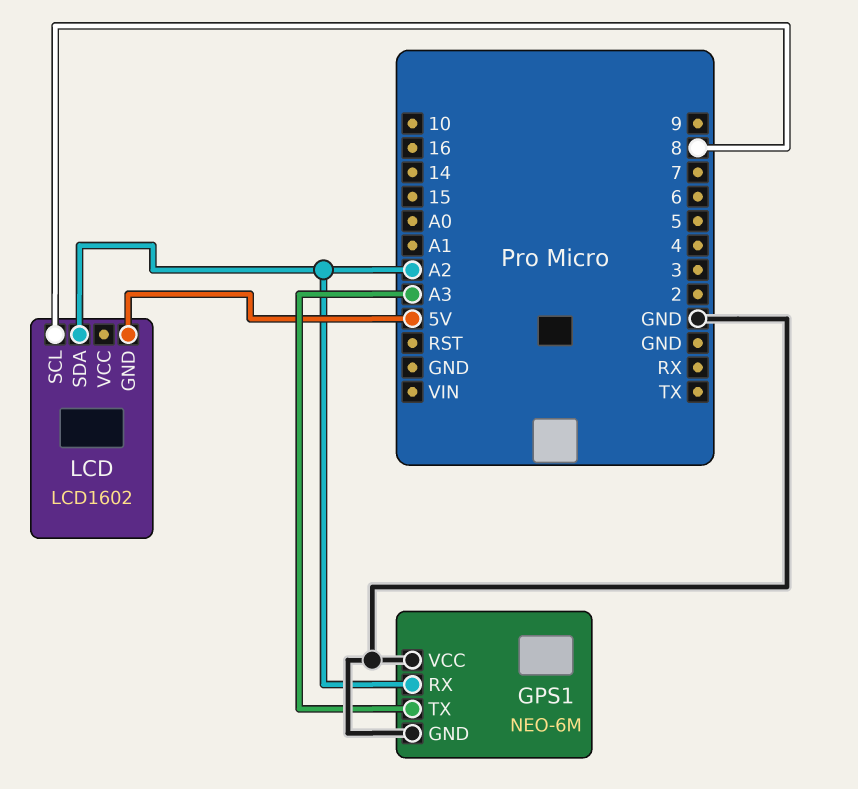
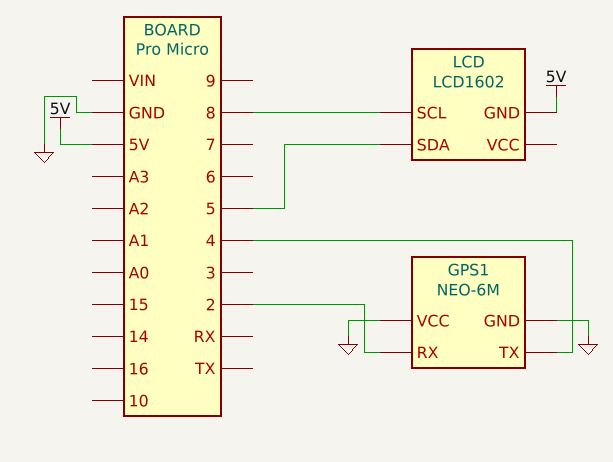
GPS1 pin RX: A2 -> 2
GPS1 pin TX: A3 -> 4
LCD pin SDA: A2 -> 5

